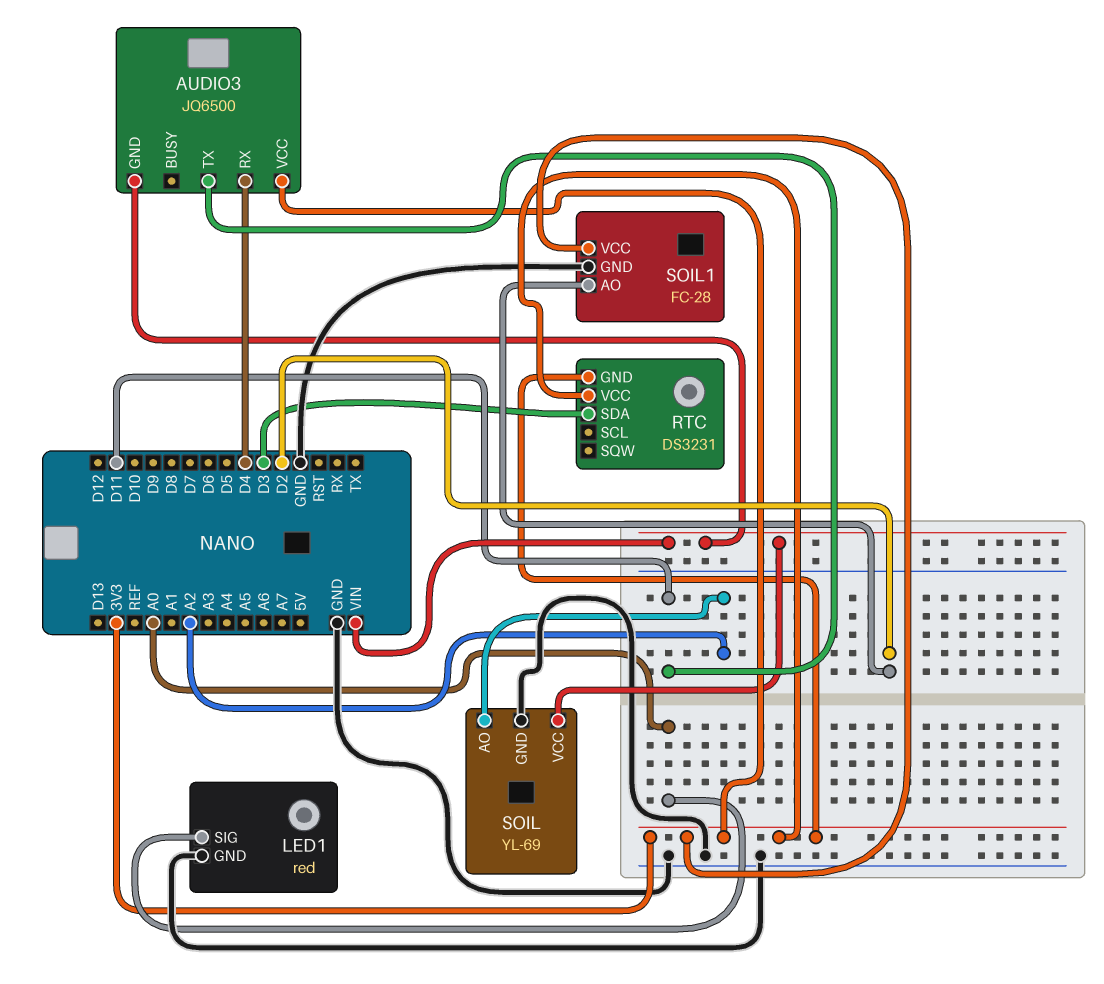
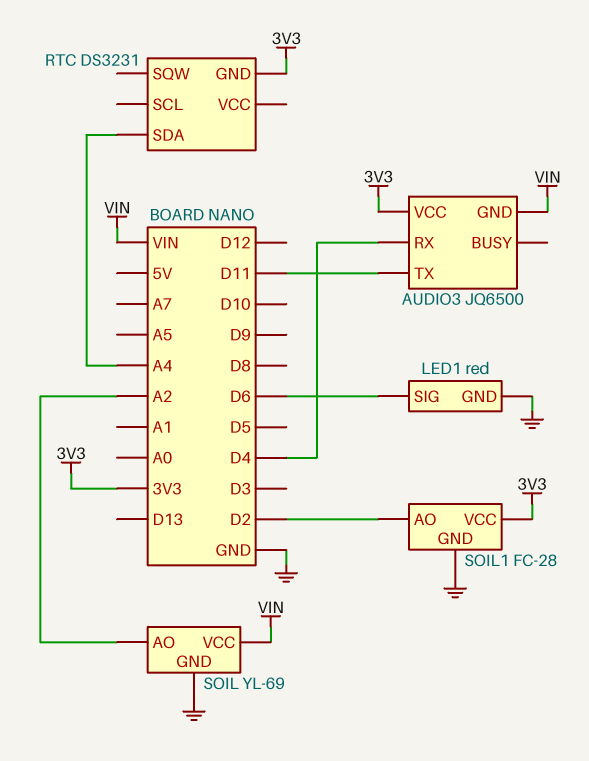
LED1 pin SIG: A0 -> D6
RTC pin SDA: D3 -> A4
RTC pin VCC: 3V3 -> none

